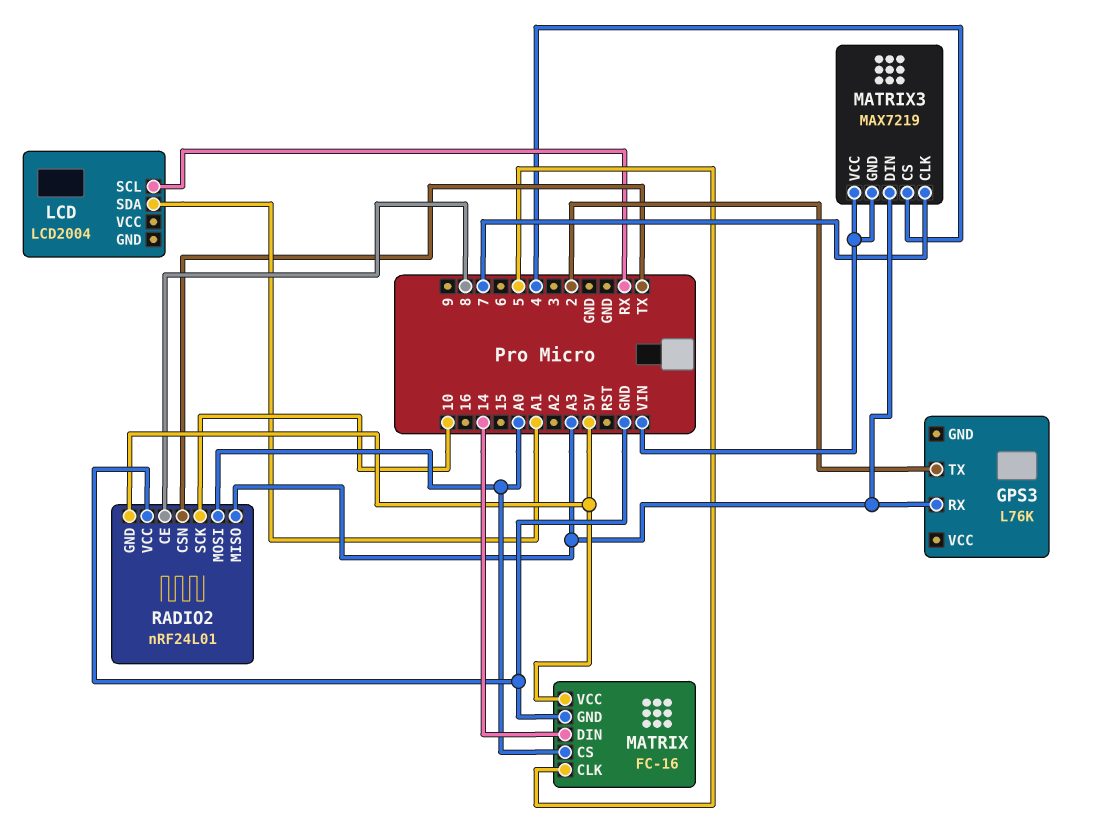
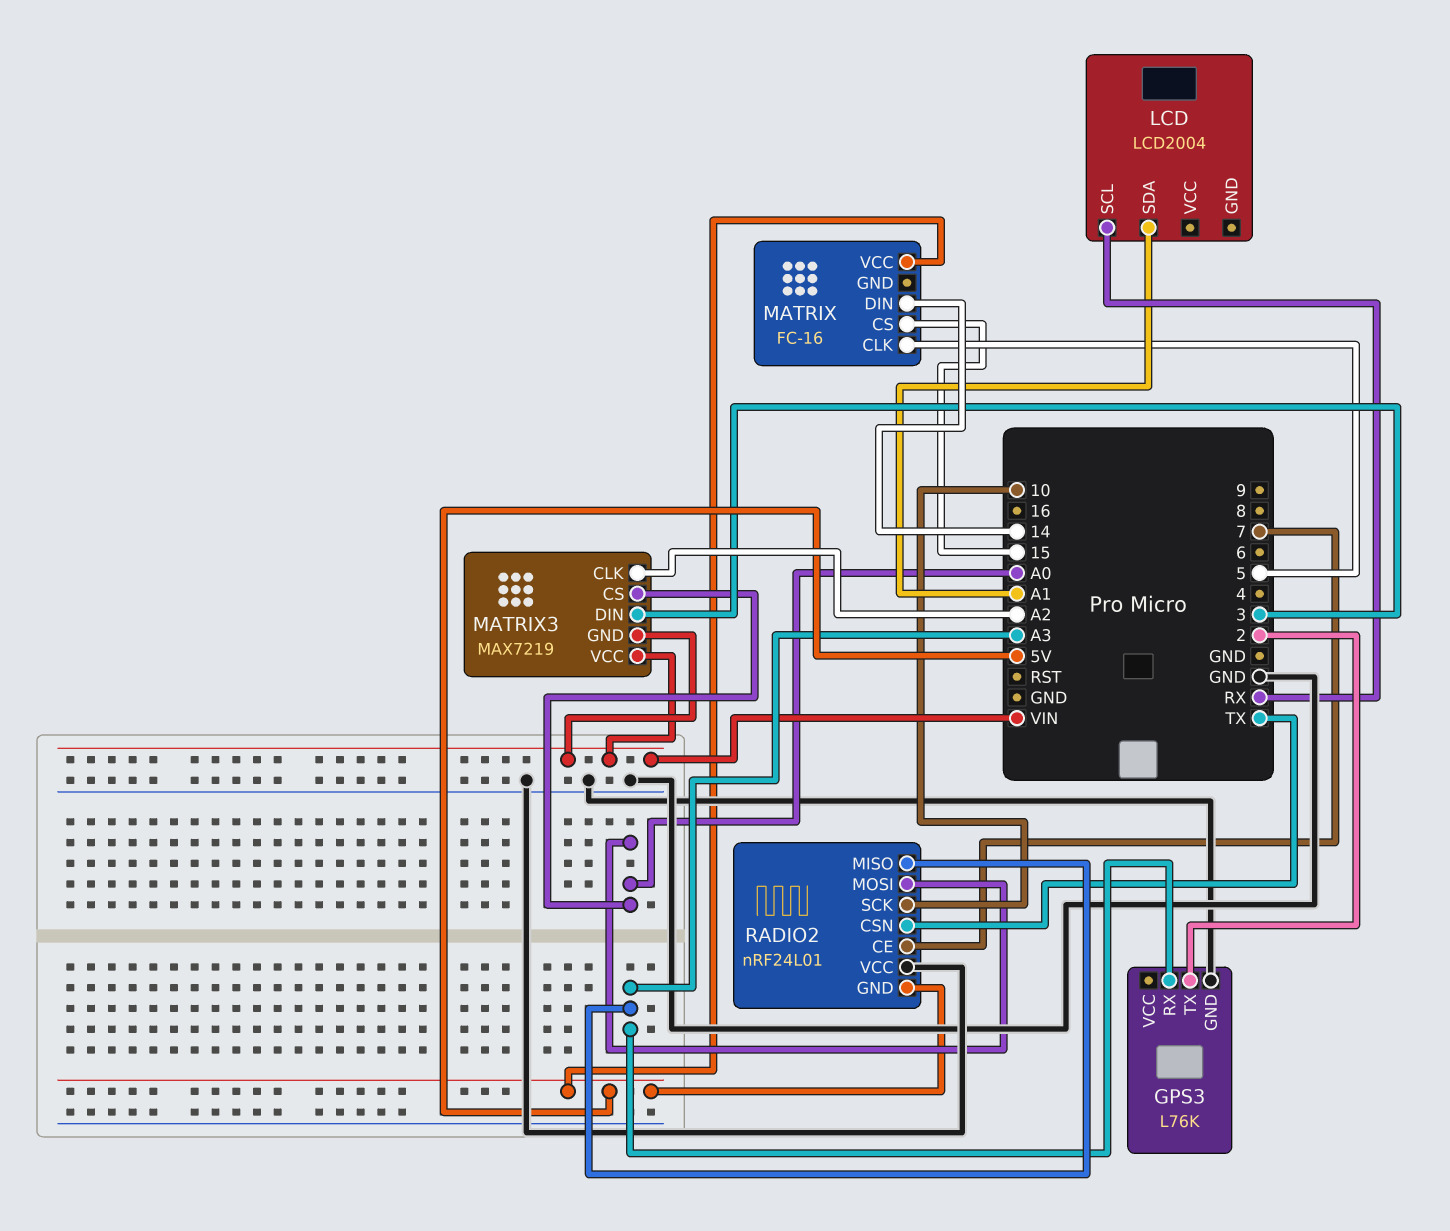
GPS3 pin GND: none -> GND
MATRIX pin CS: A0 -> 15
MATRIX pin GND: GND -> none
MATRIX3 pin CLK: 7 -> A2
MATRIX3 pin CS: 4 -> A0
MATRIX3 pin DIN: A3 -> 3
RADIO2 pin CE: 8 -> 7

